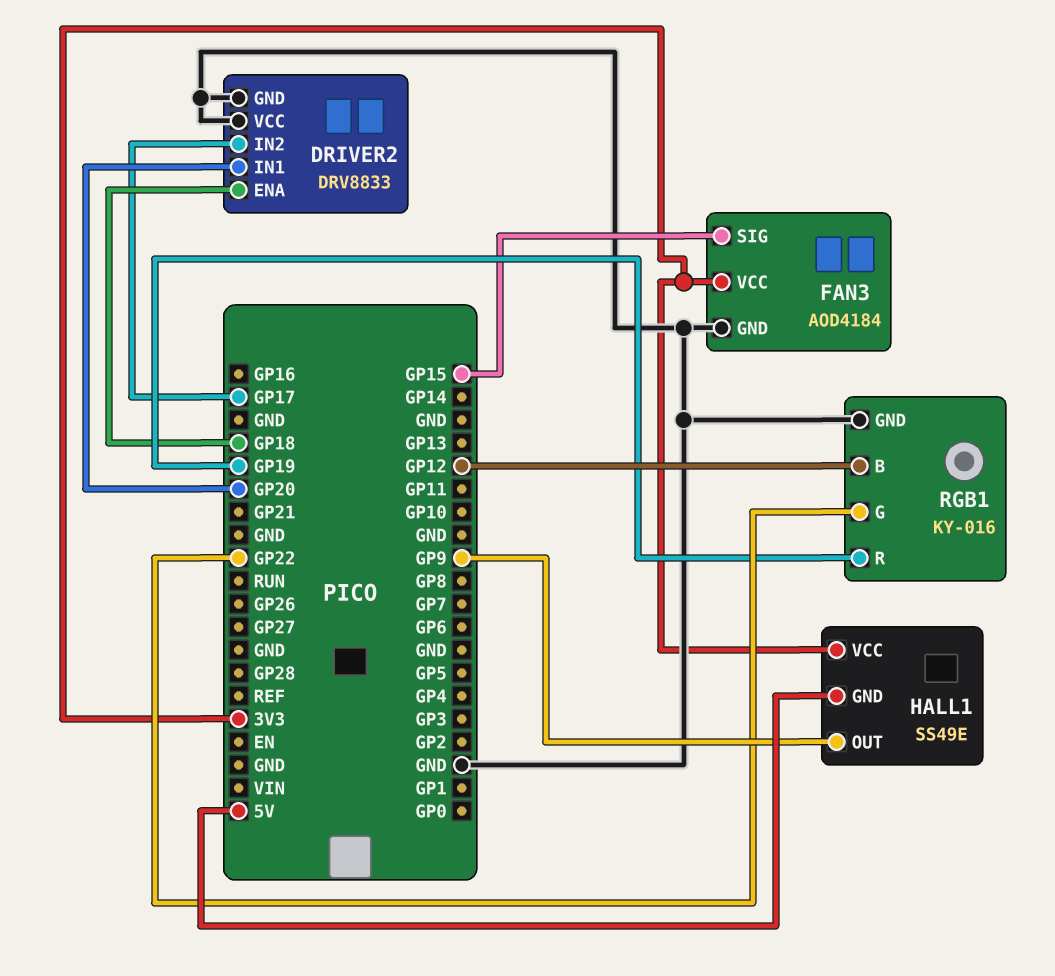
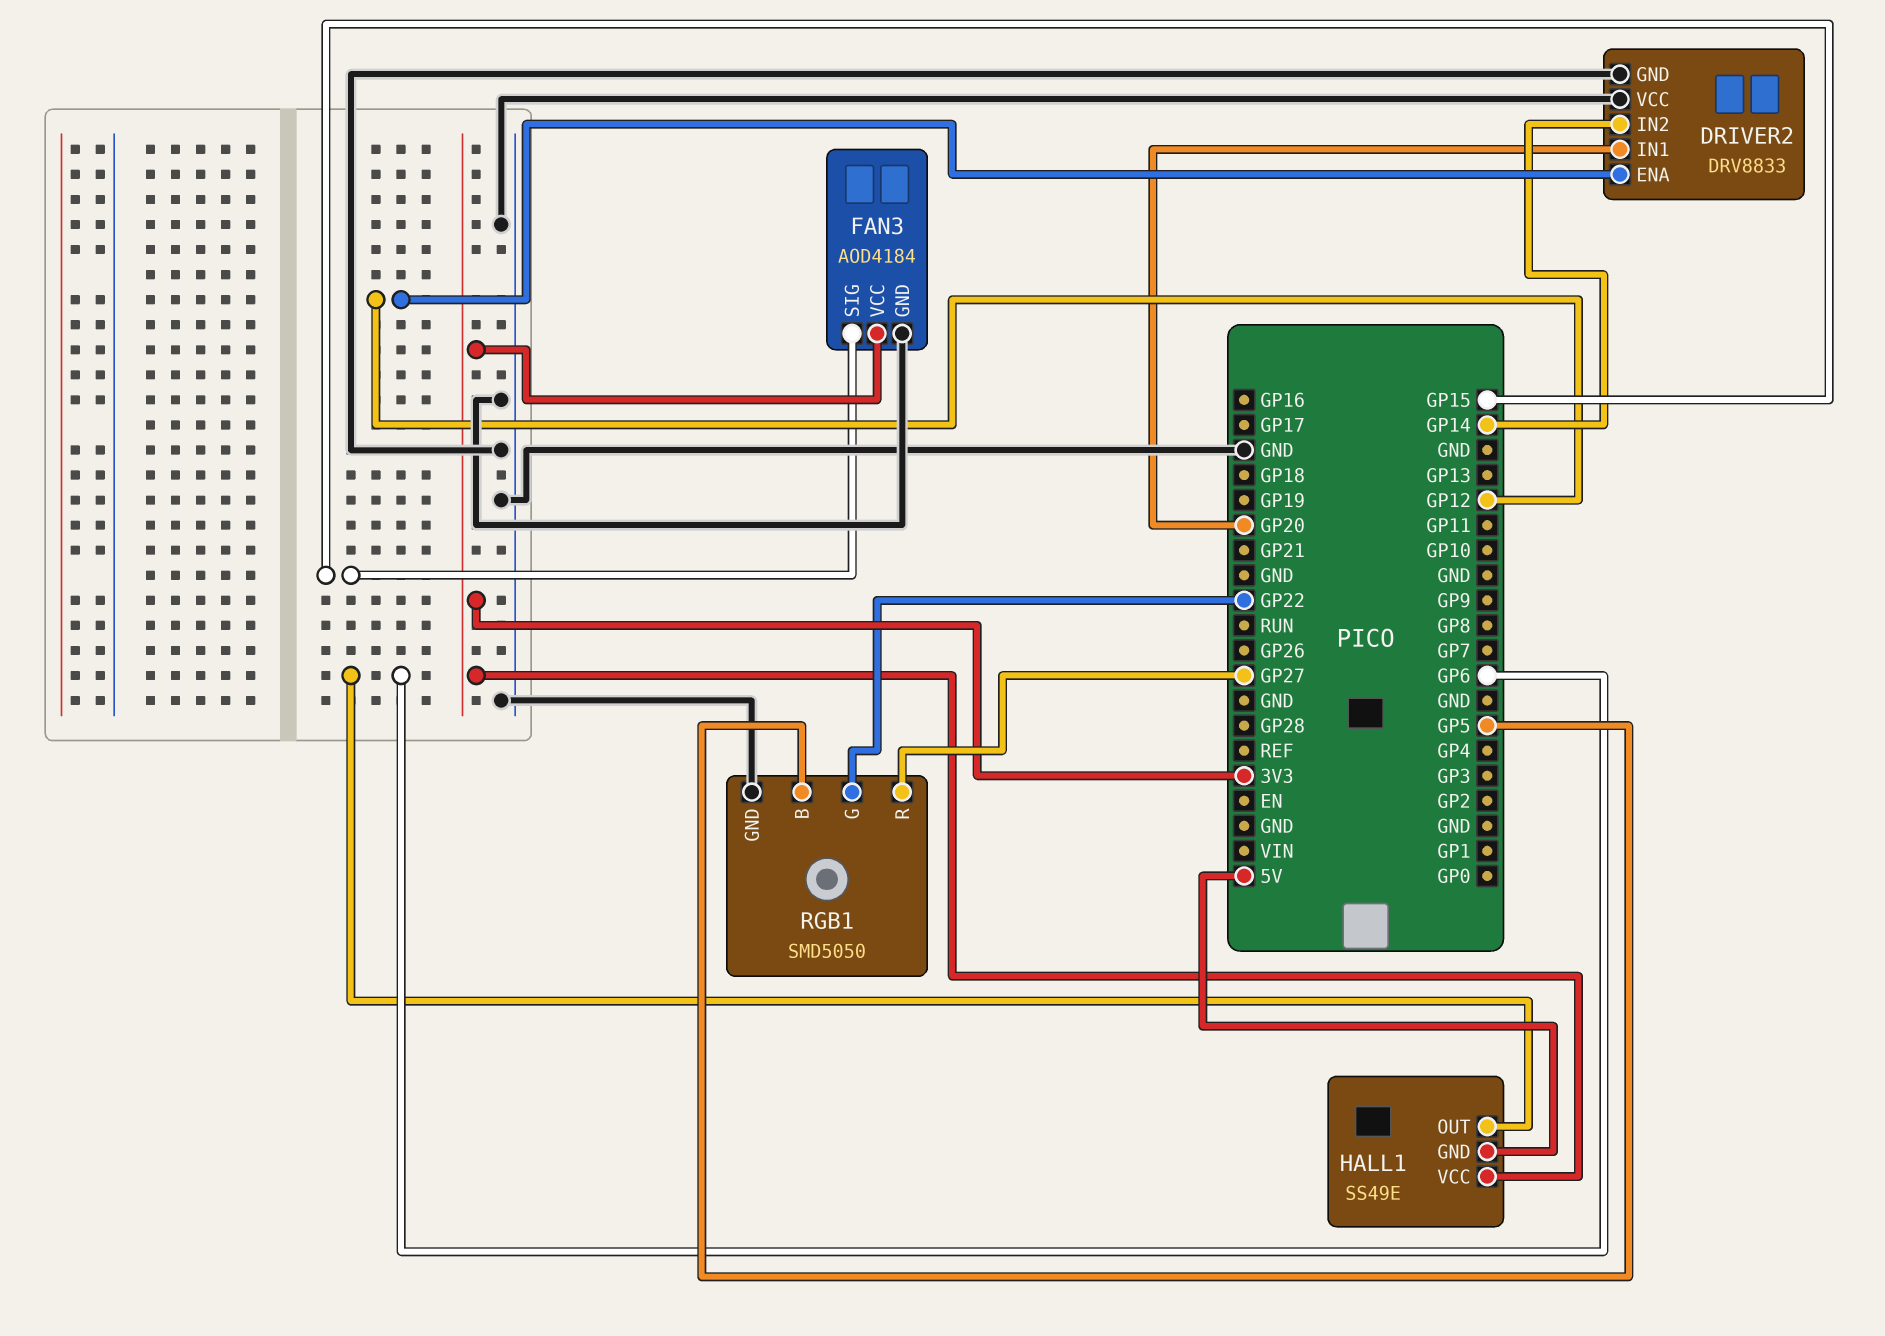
DRIVER2 pin ENA: GP18 -> GP12
DRIVER2 pin IN2: GP17 -> GP14
HALL1 pin OUT: GP9 -> GP6
RGB1: KY-016 -> SMD5050
RGB1 pin B: GP12 -> GP5
RGB1 pin R: GP19 -> GP27

